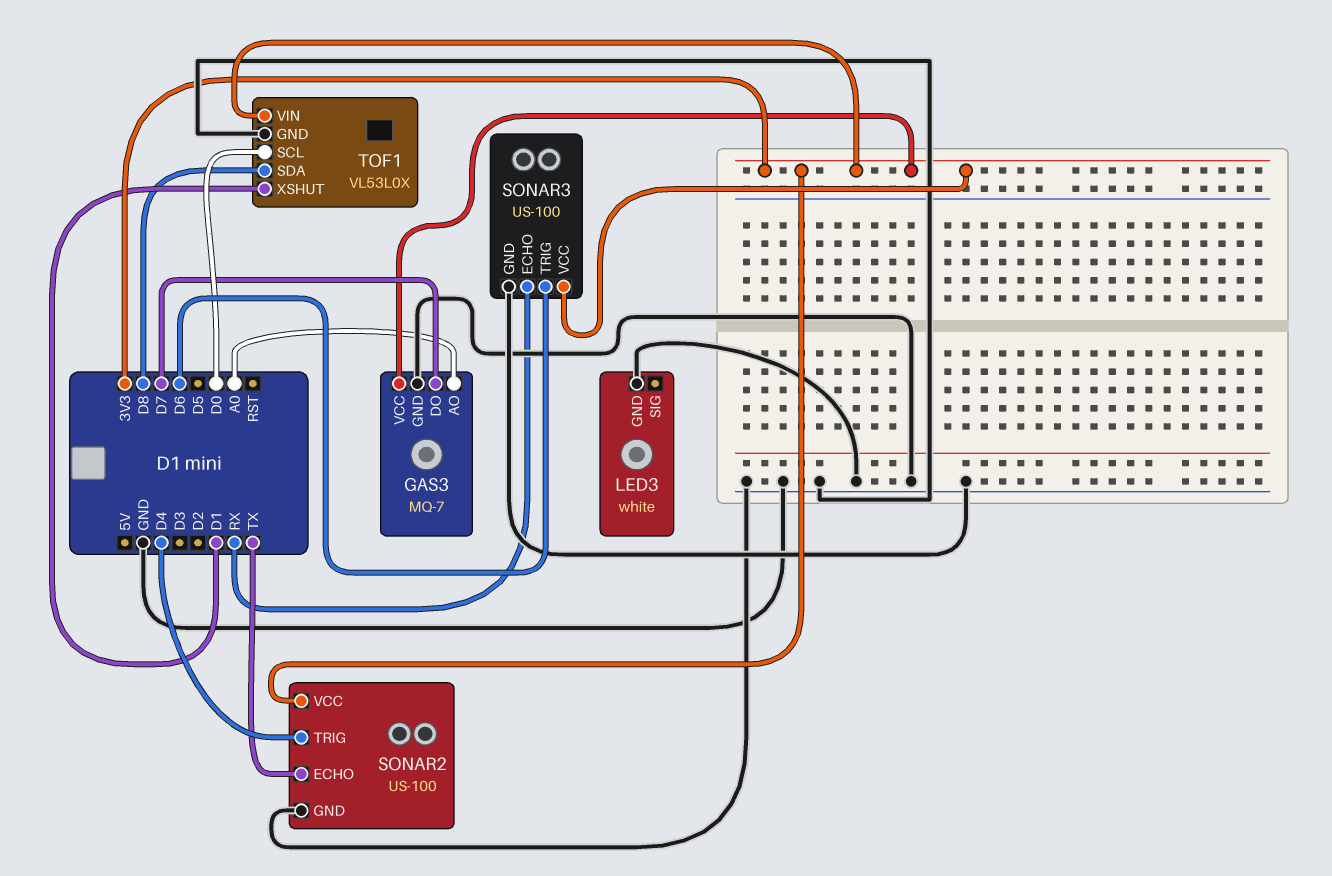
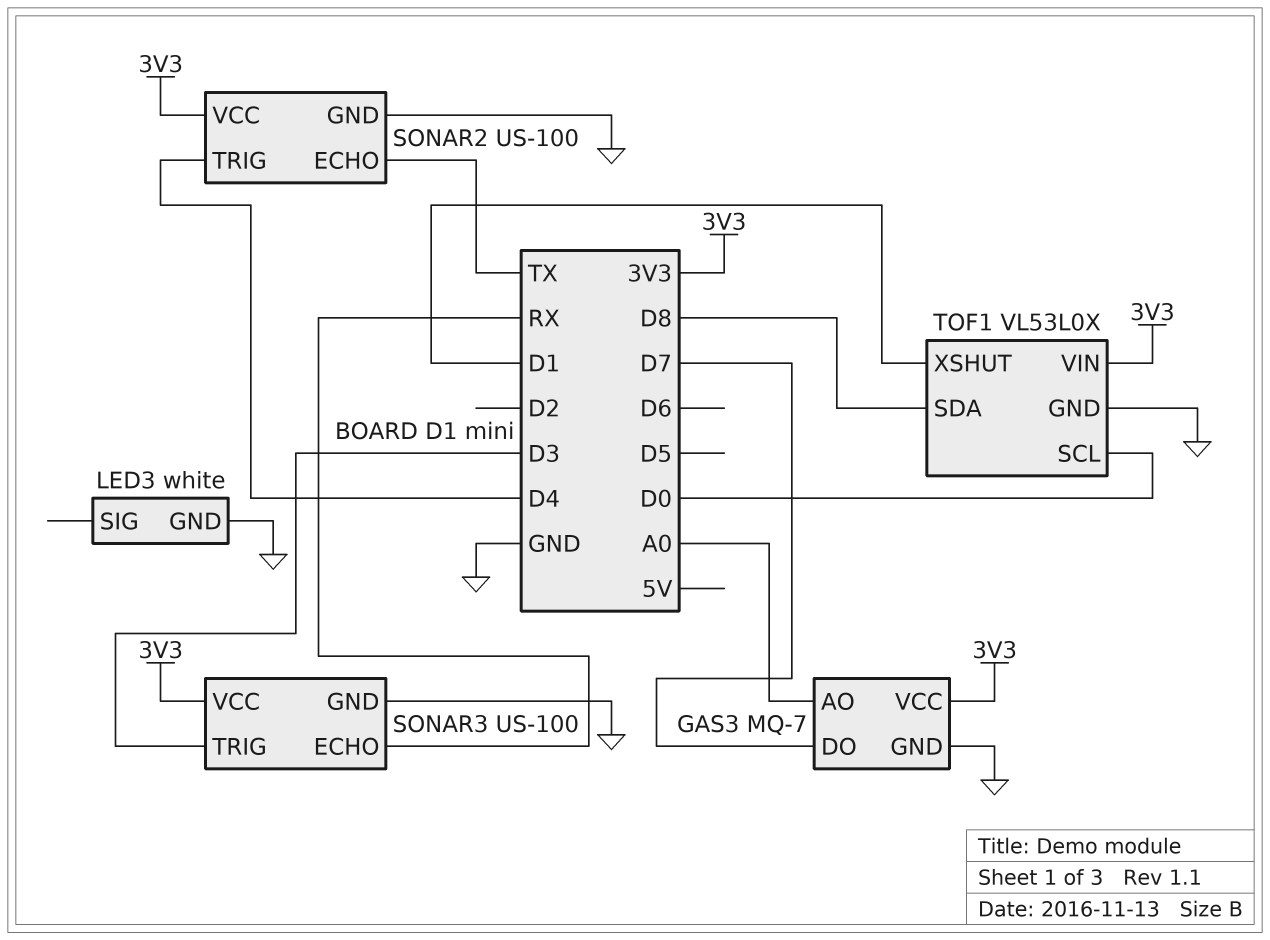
SONAR3 pin TRIG: D6 -> D3

